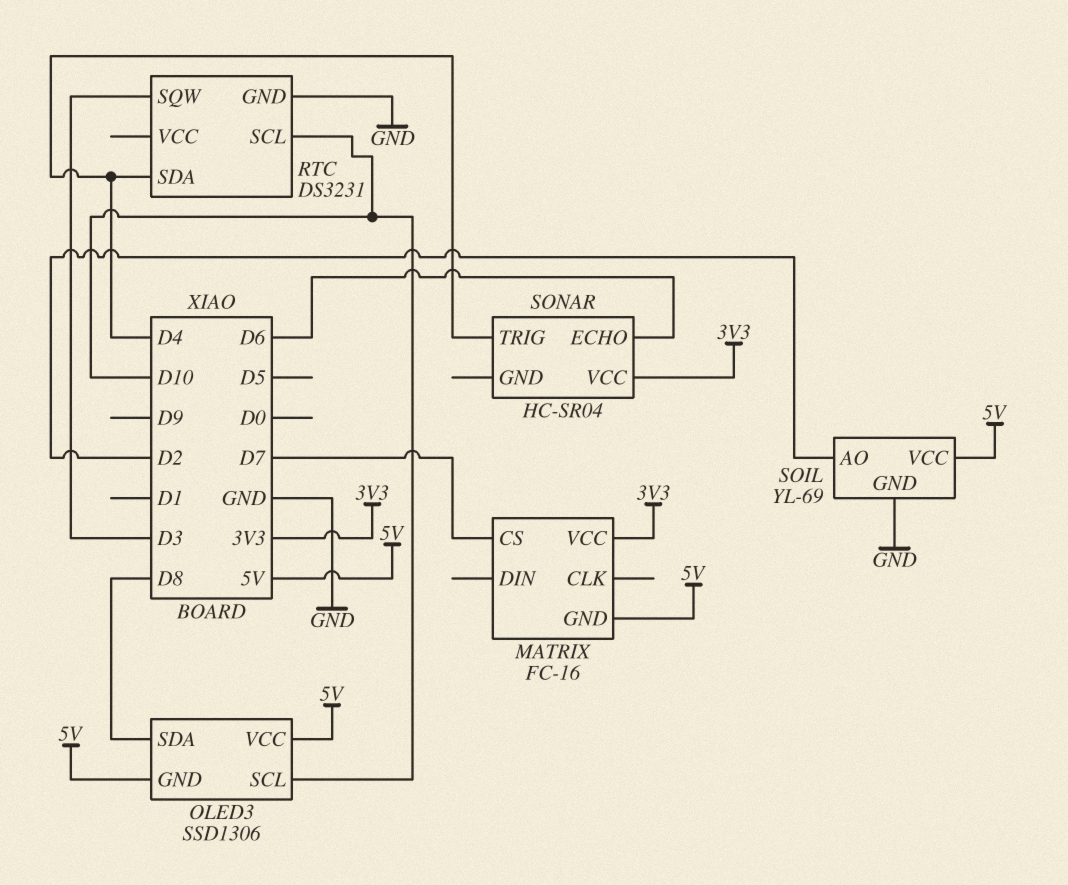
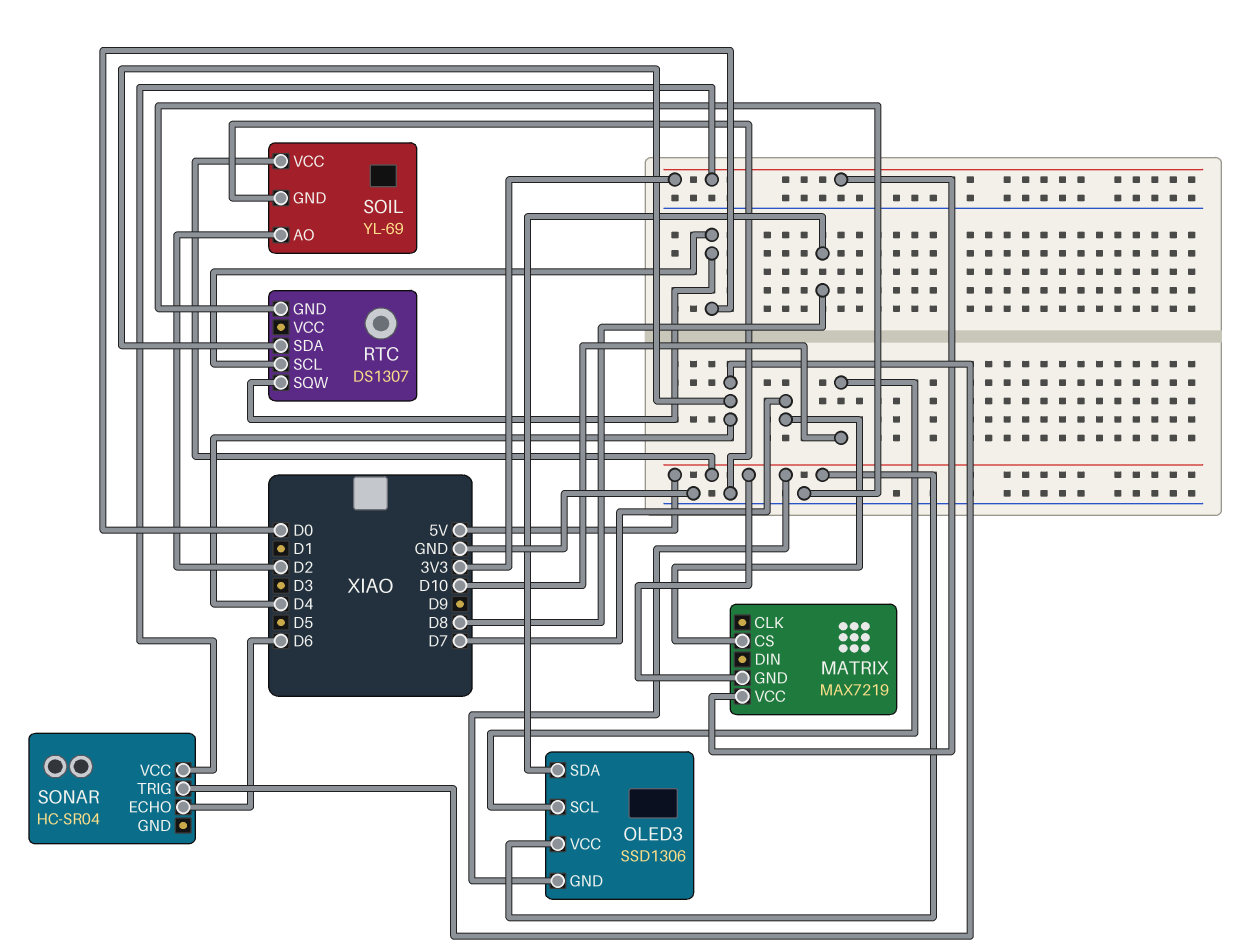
MATRIX: FC-16 -> MAX7219
RTC: DS3231 -> DS1307
RTC pin SCL: D10 -> D0
RTC pin SQW: D3 -> D0

